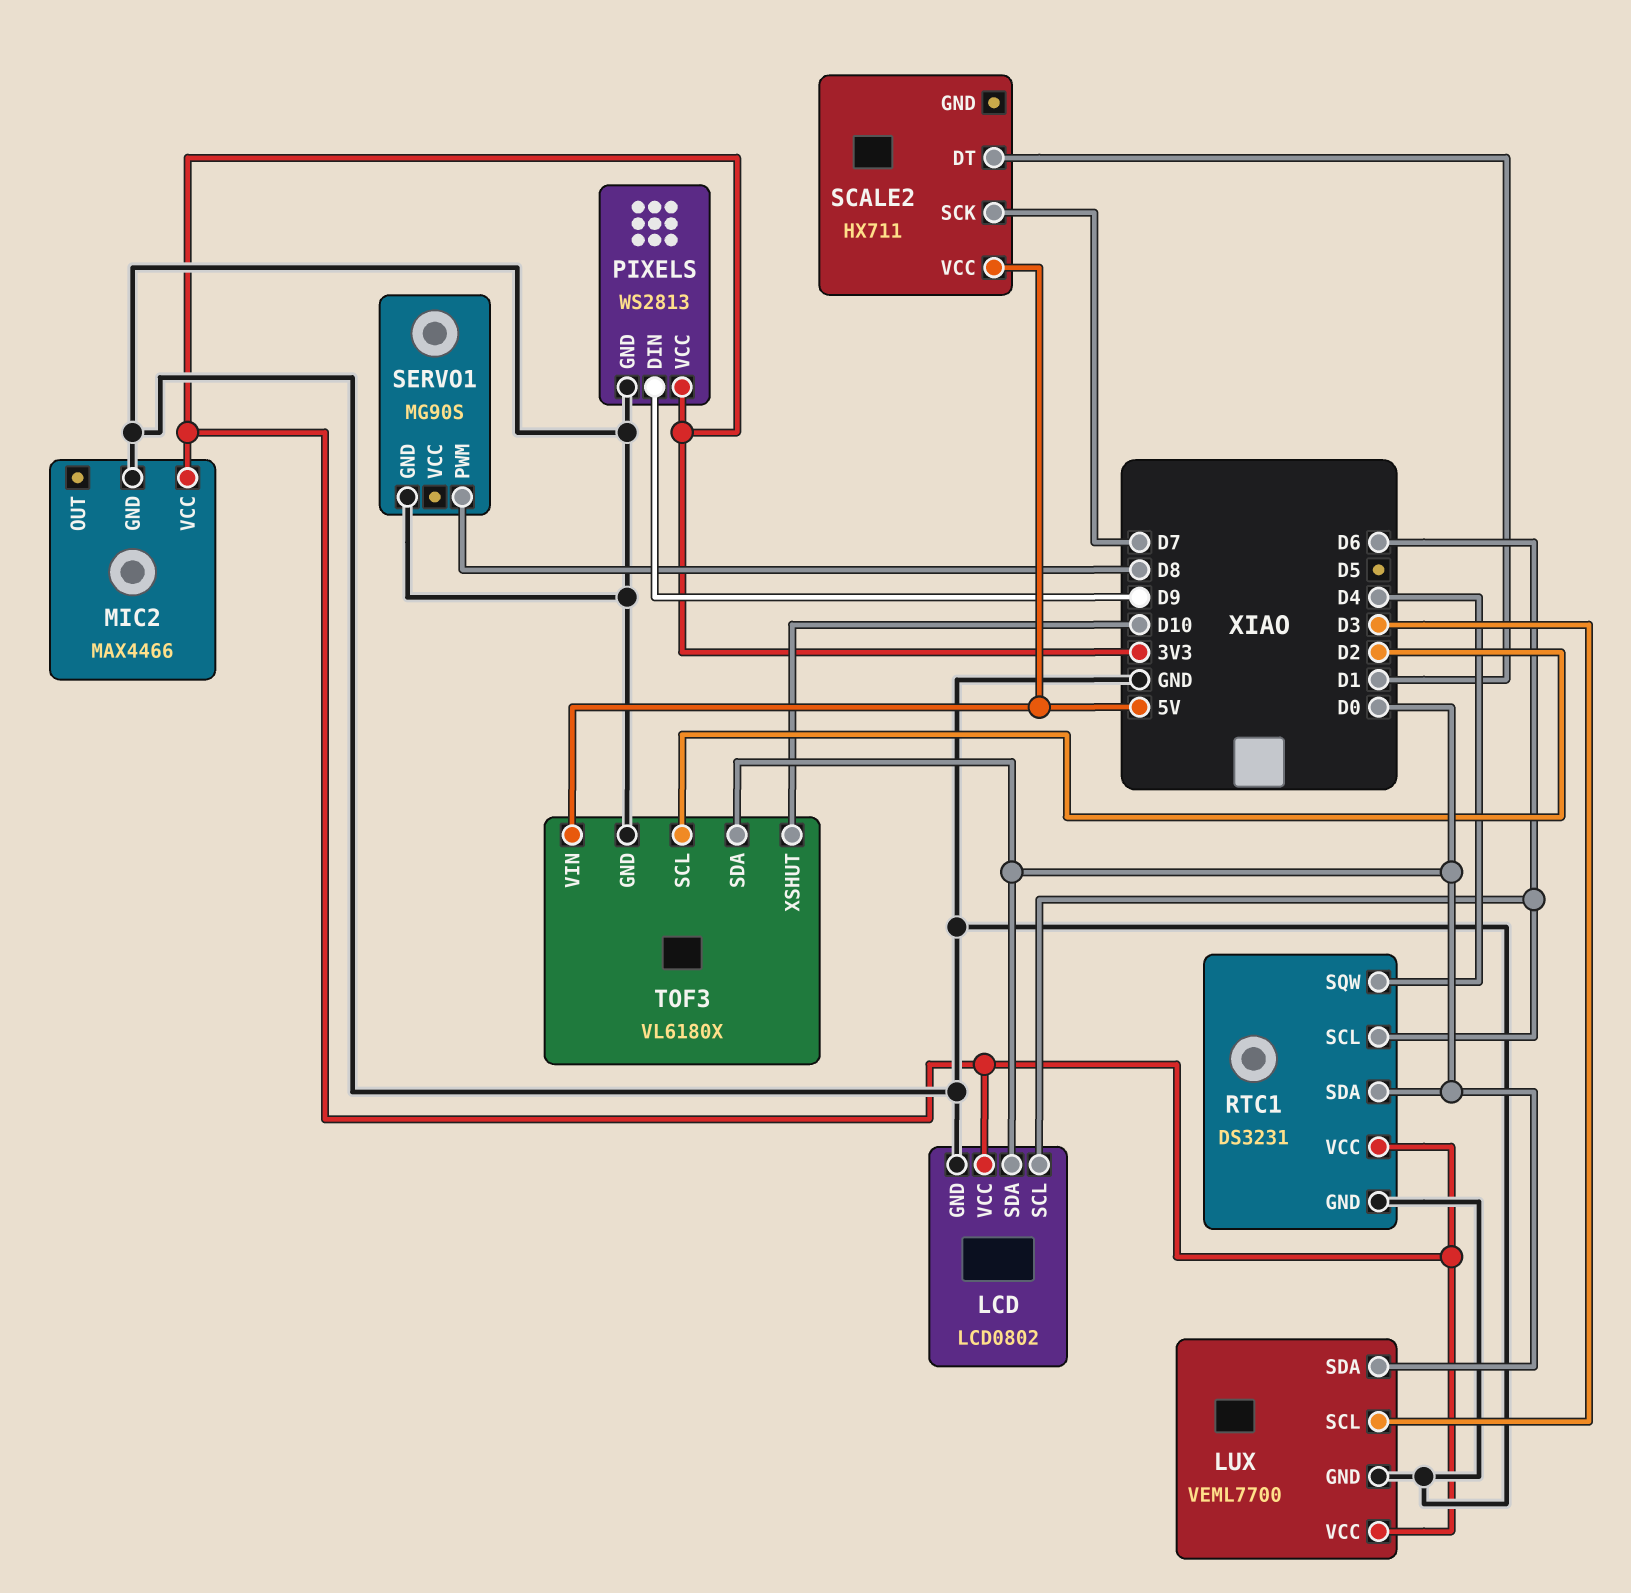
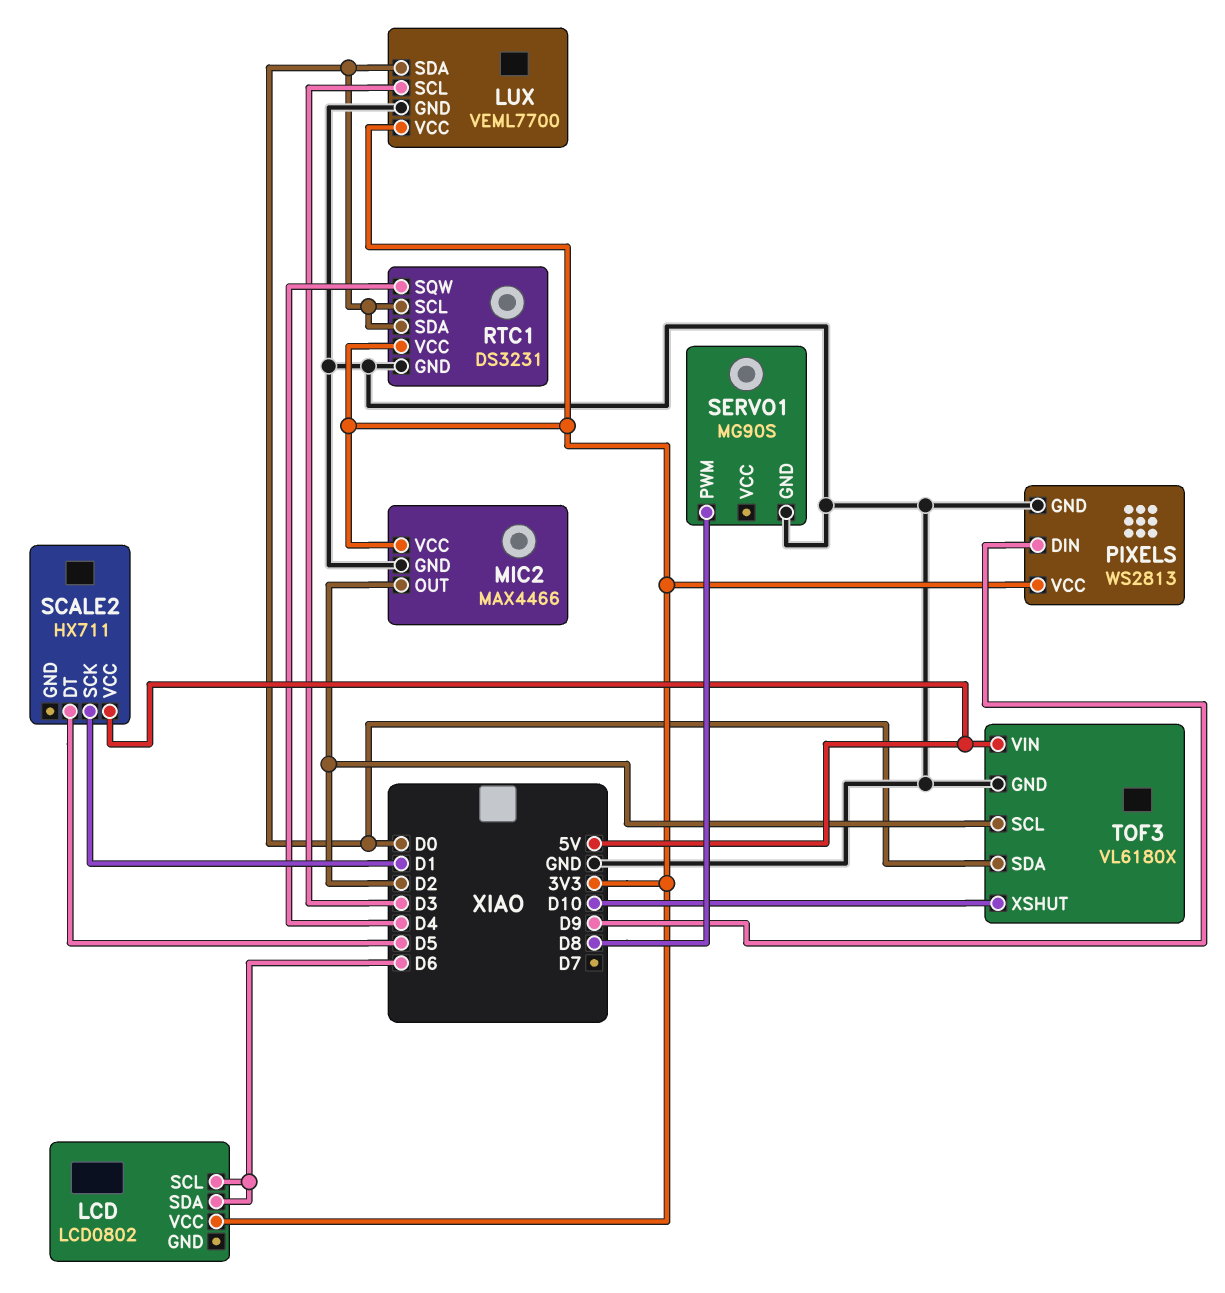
LCD pin GND: GND -> none
LCD pin SDA: D0 -> D6
MIC2 pin OUT: none -> D2
RTC1 pin SCL: D6 -> D0
SCALE2 pin DT: D1 -> D5
SCALE2 pin SCK: D7 -> D1

